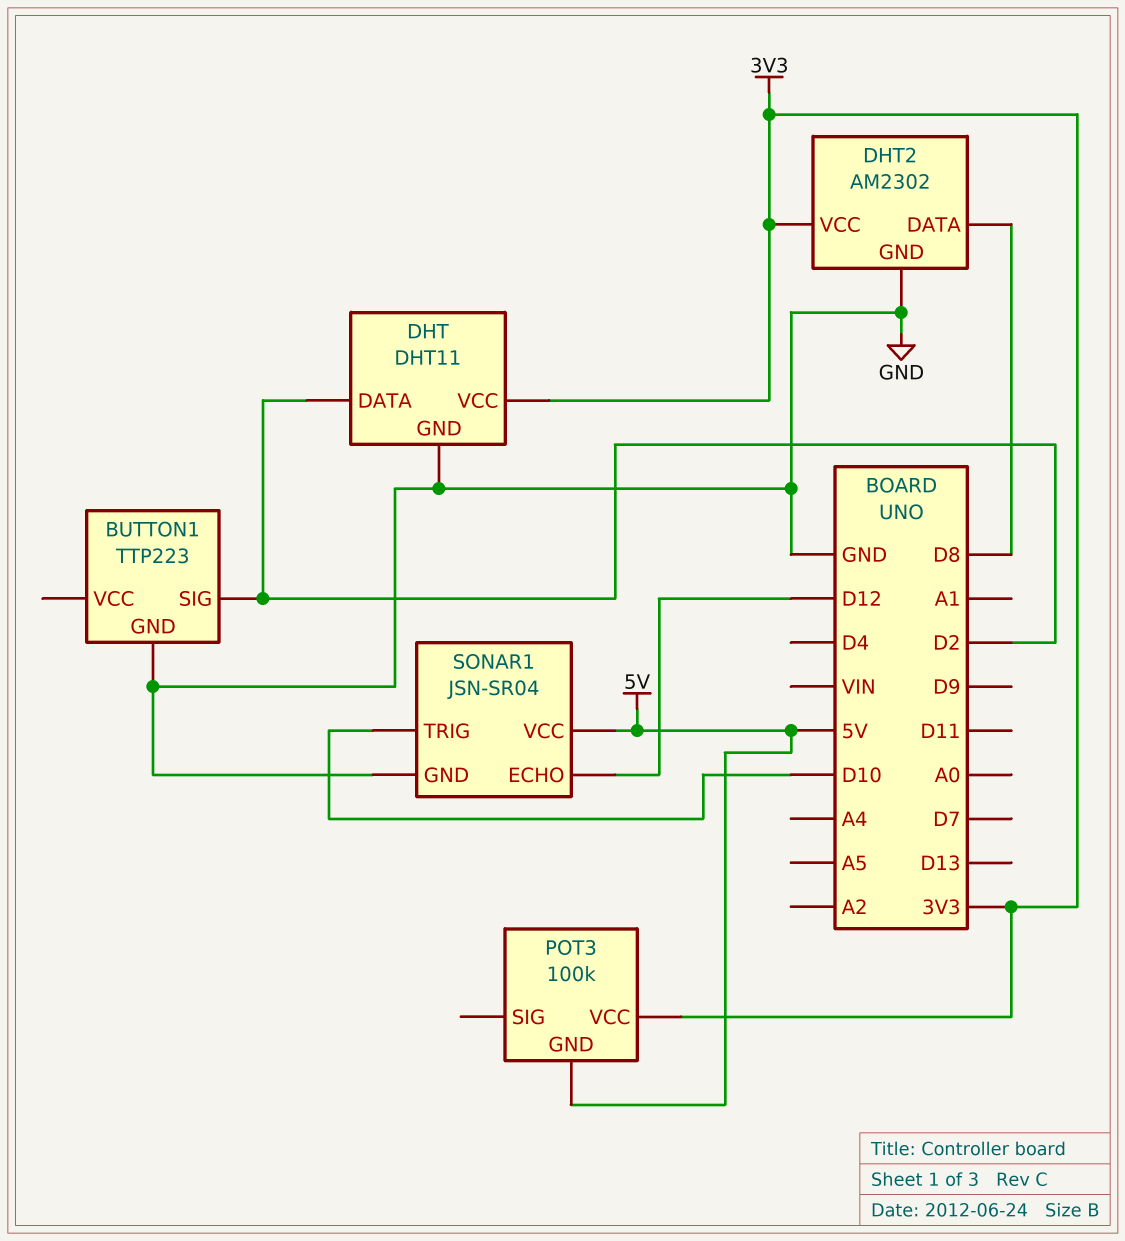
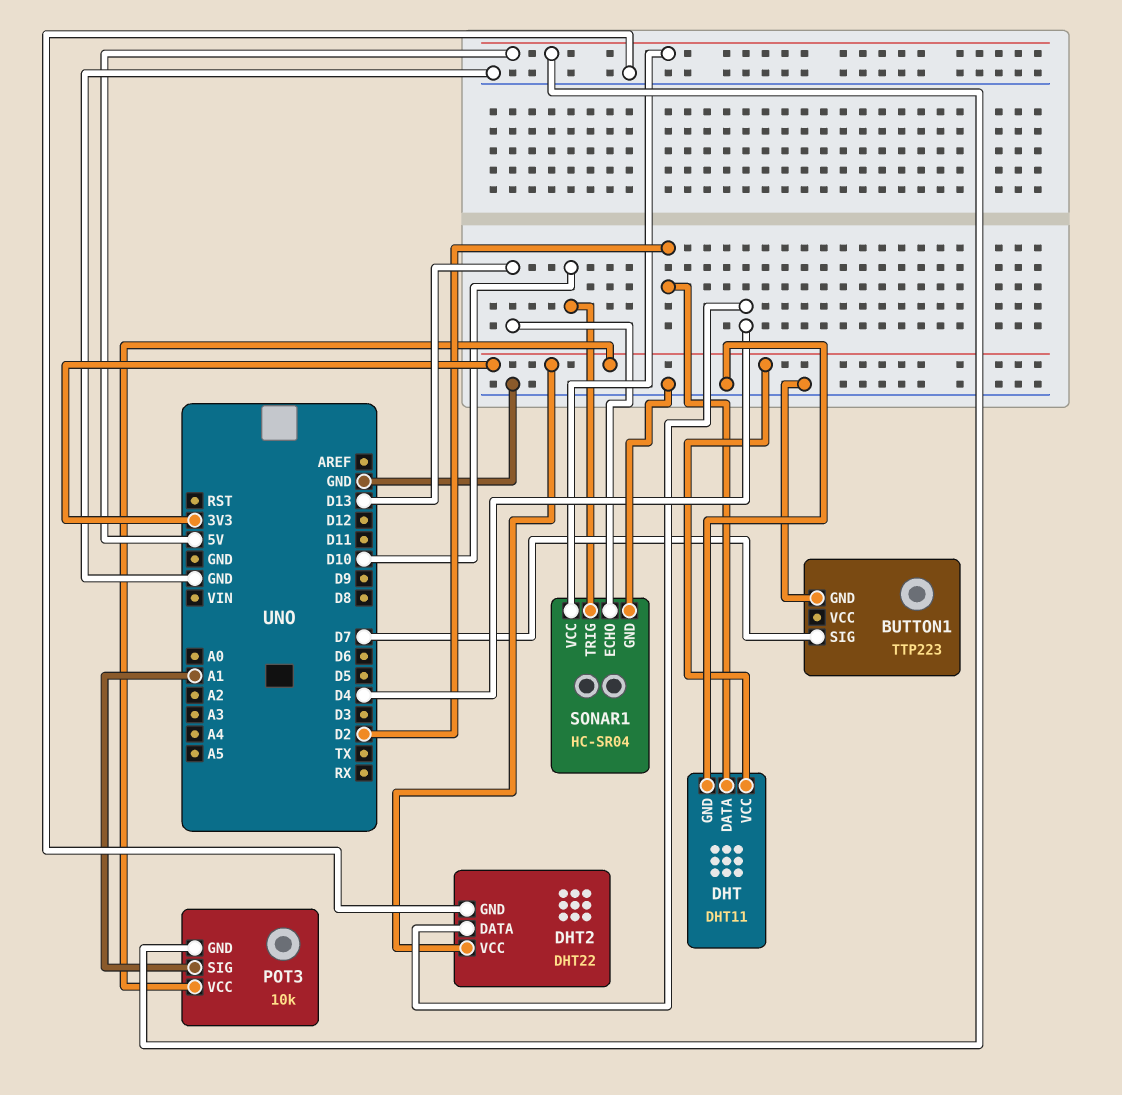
BUTTON1 pin SIG: D2 -> D7
DHT2: AM2302 -> DHT22
DHT2 pin DATA: D8 -> D4
POT3: 100k -> 10k
POT3 pin SIG: none -> A1
SONAR1: JSN-SR04 -> HC-SR04
SONAR1 pin ECHO: D12 -> D13

